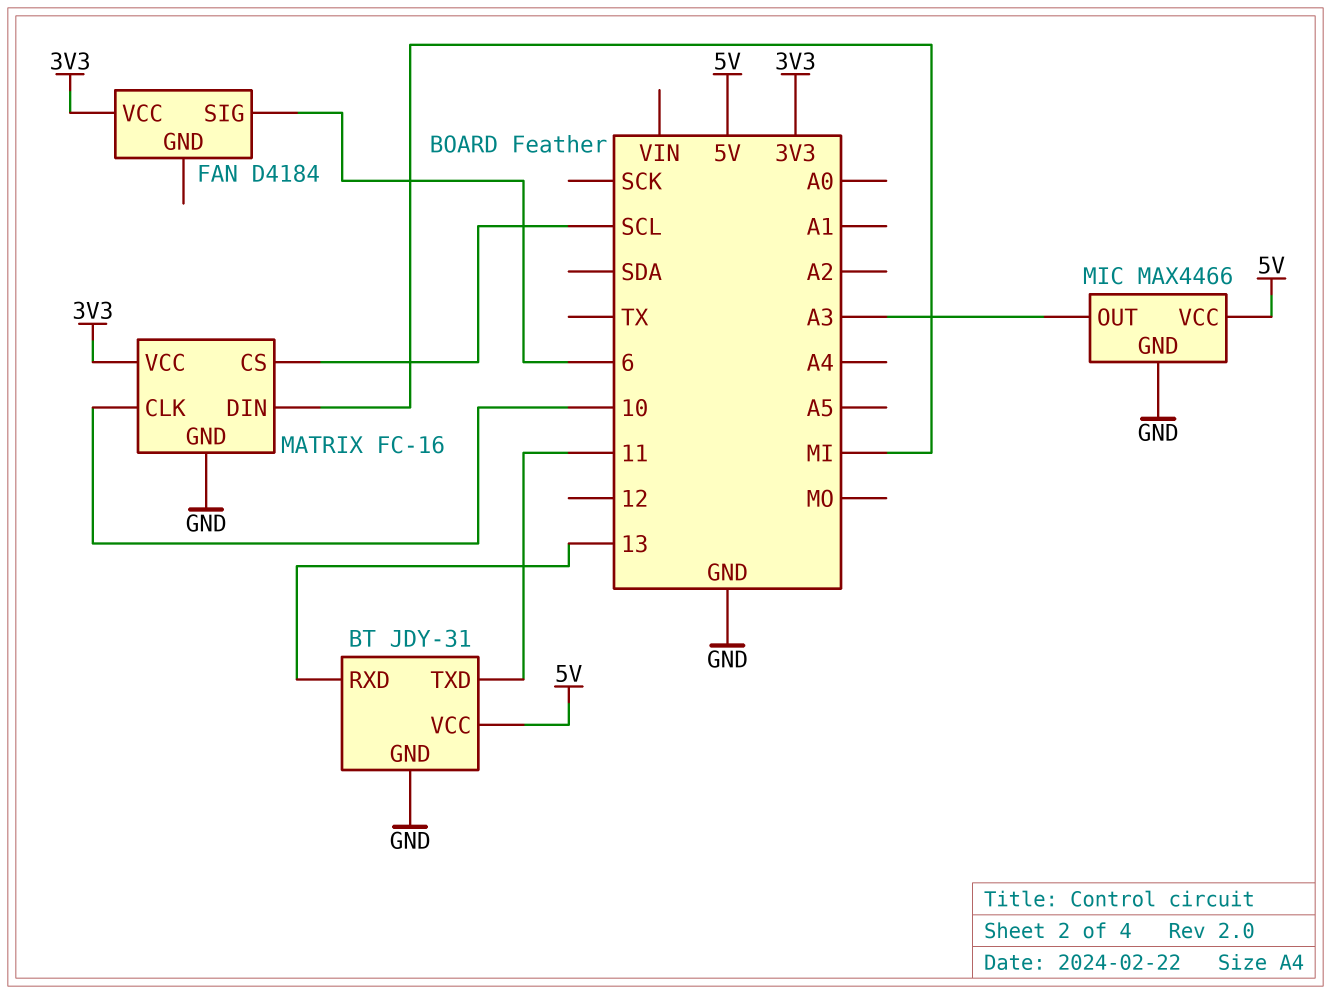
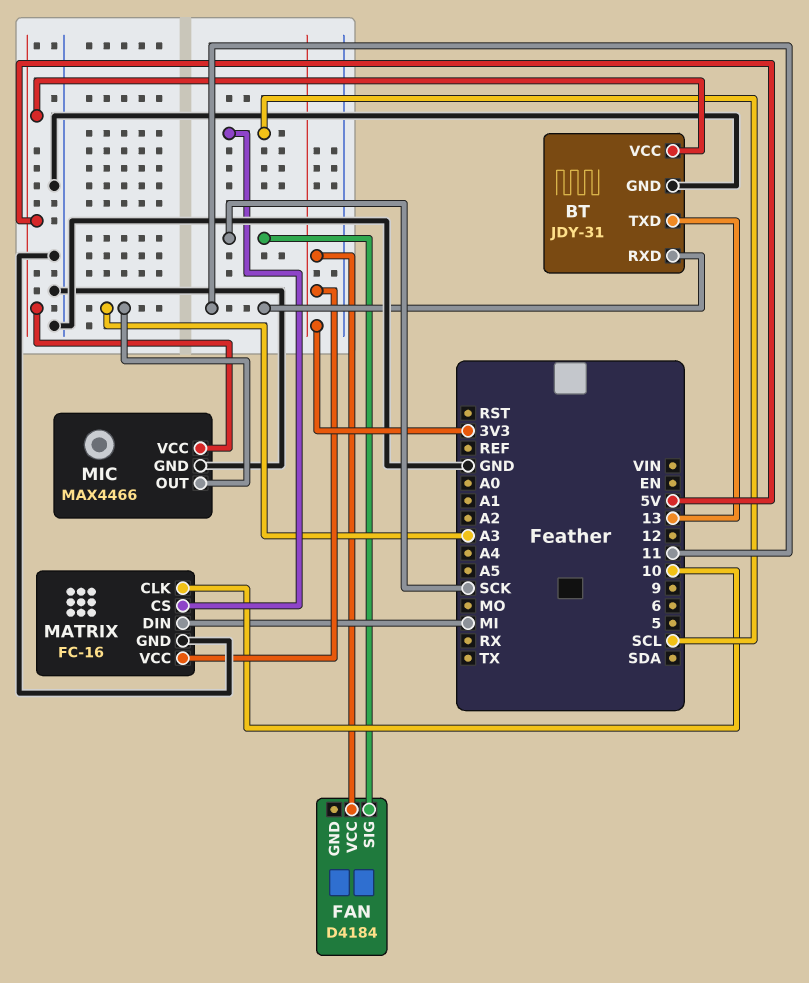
BT pin RXD: 13 -> 11
BT pin TXD: 11 -> 13
FAN pin SIG: 6 -> SCK

